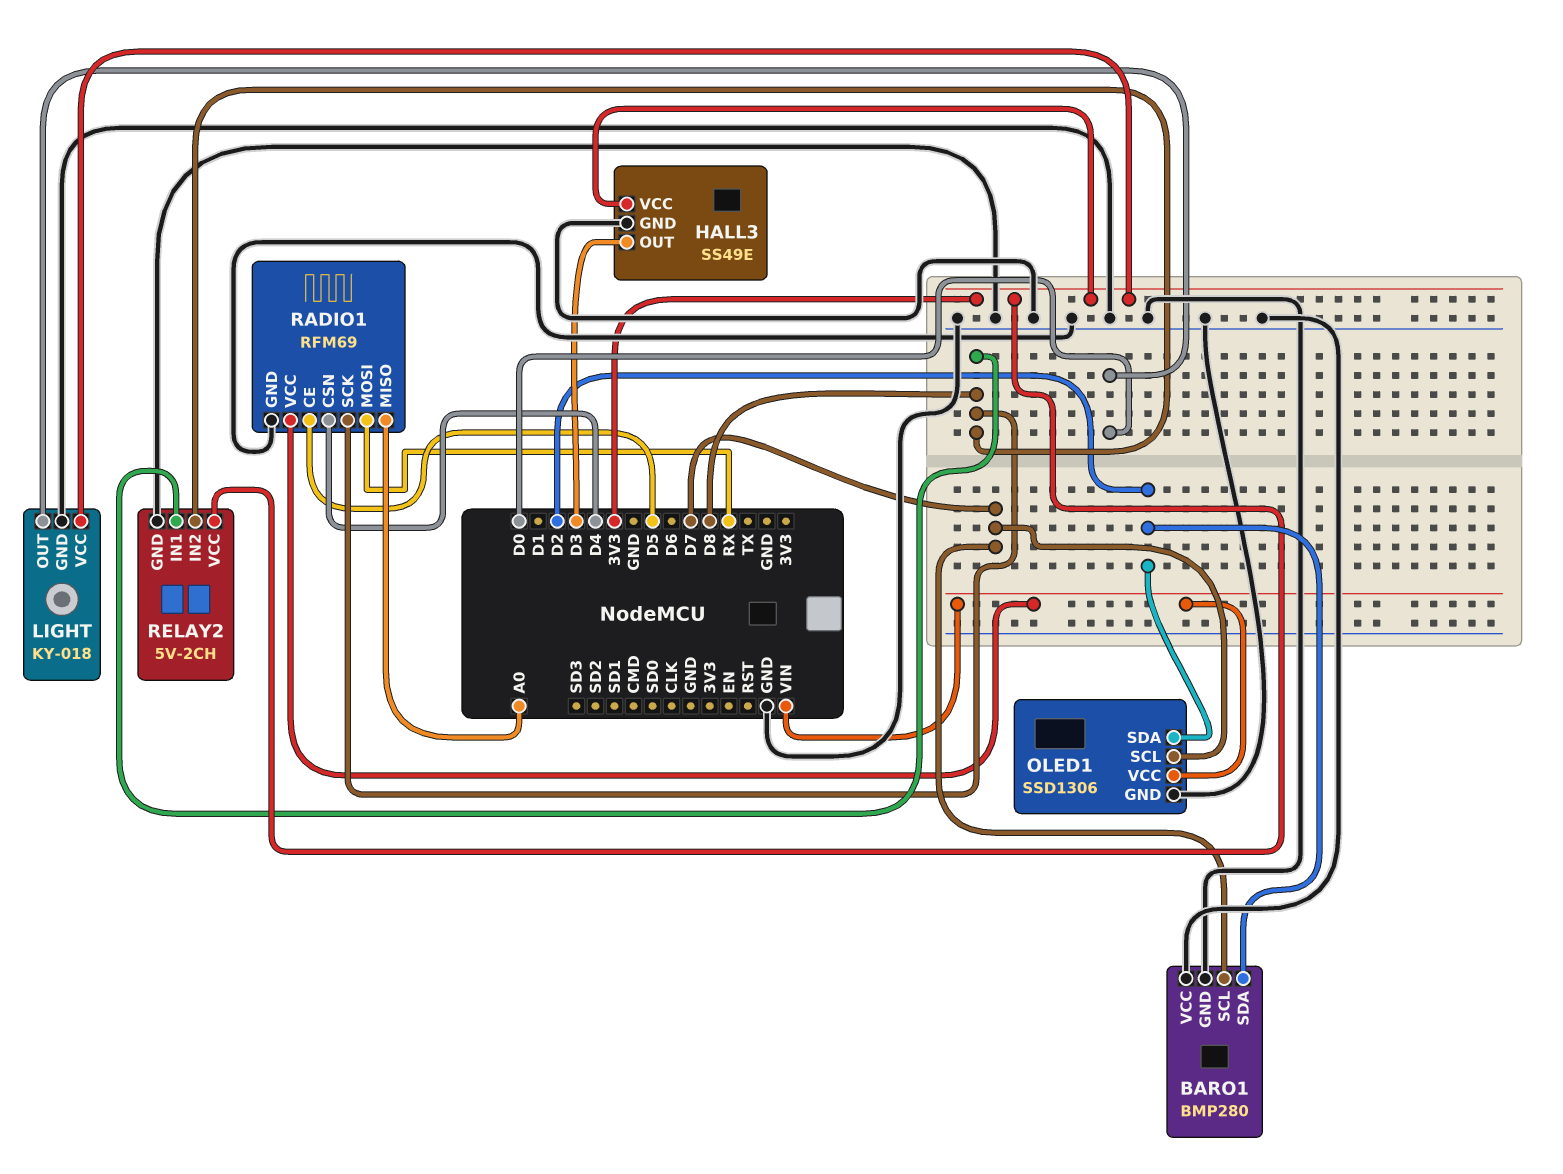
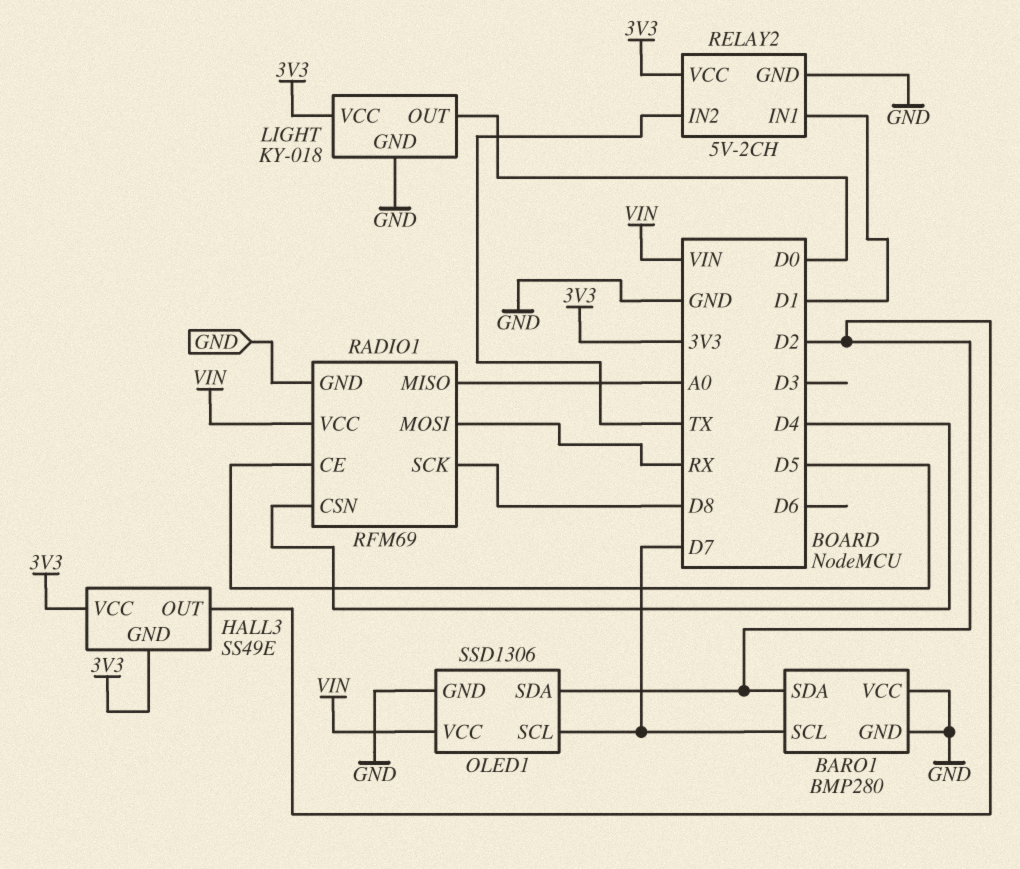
HALL3 pin GND: GND -> 3V3
HALL3 pin OUT: D3 -> D2
RELAY2 pin IN1: D8 -> D1
RELAY2 pin IN2: D8 -> TX

